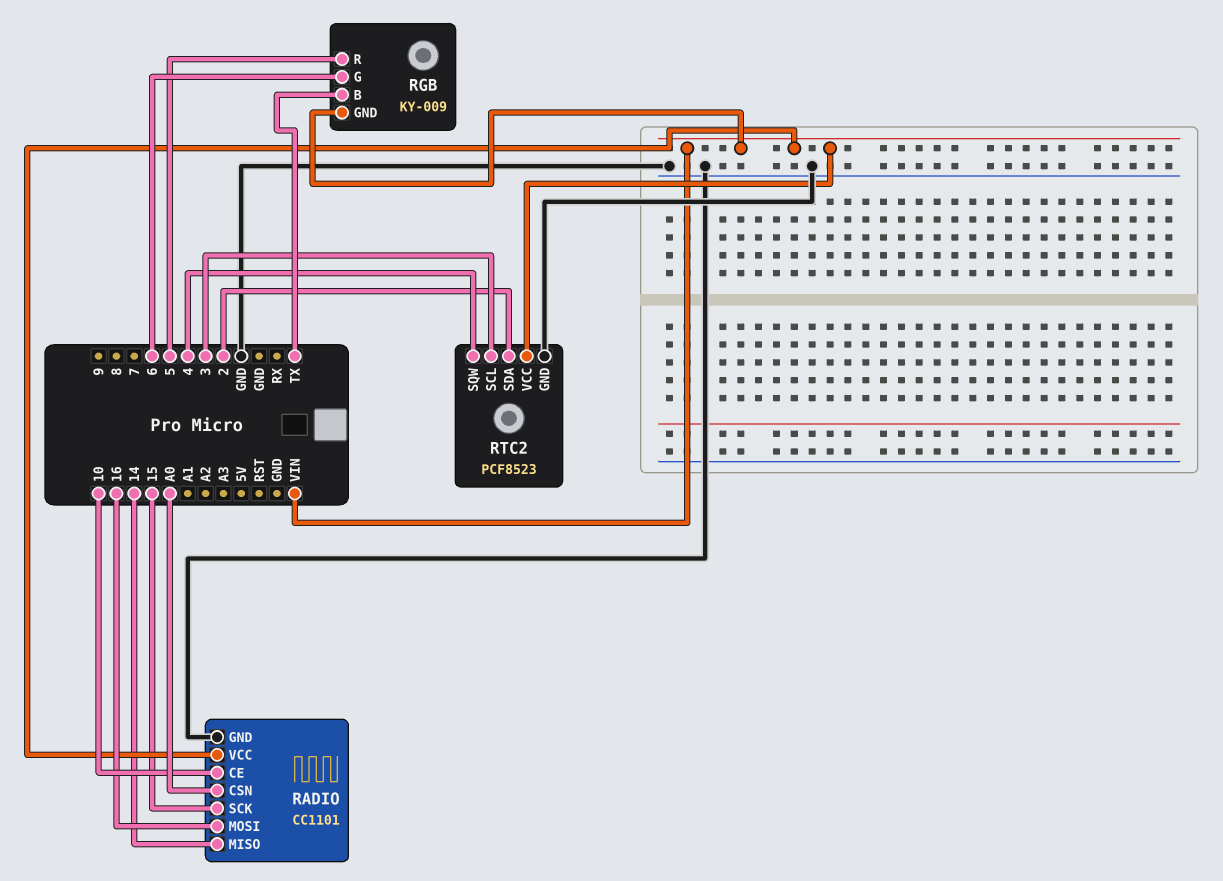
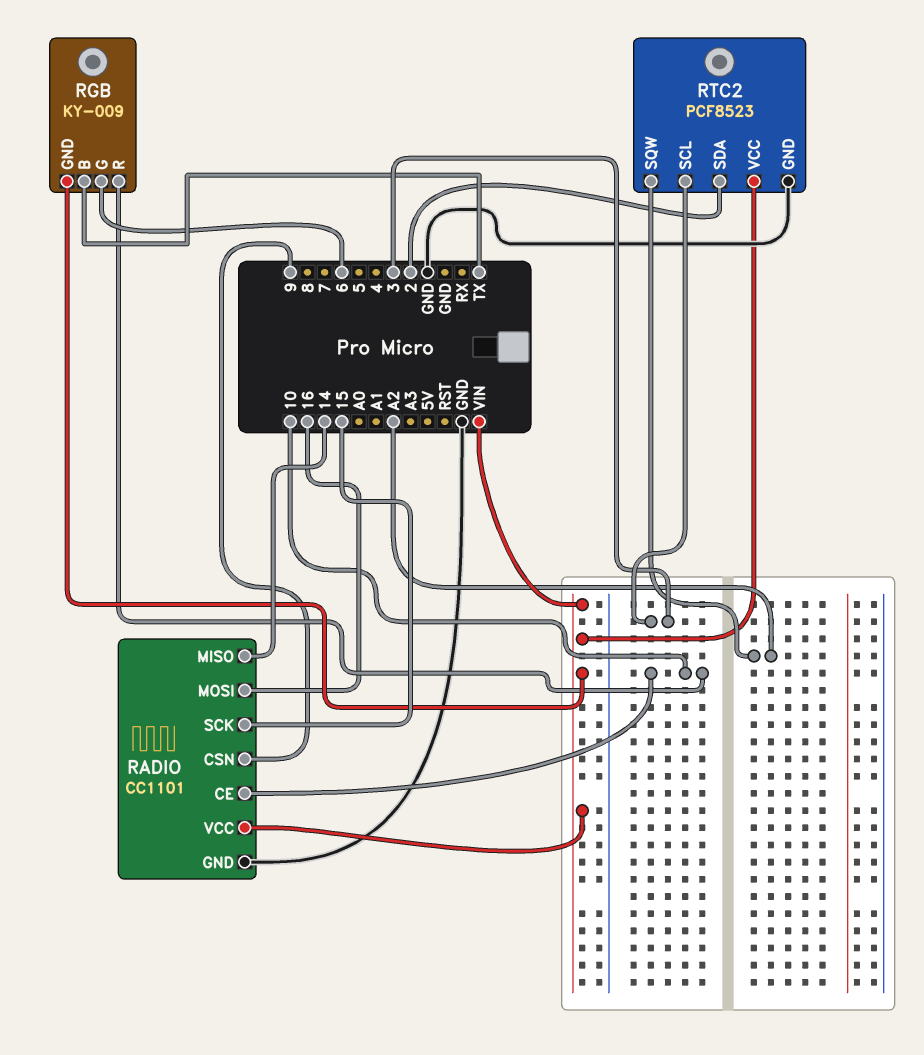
RADIO pin CSN: A0 -> 9
RGB pin R: 5 -> 10
RTC2 pin SQW: 4 -> A2

